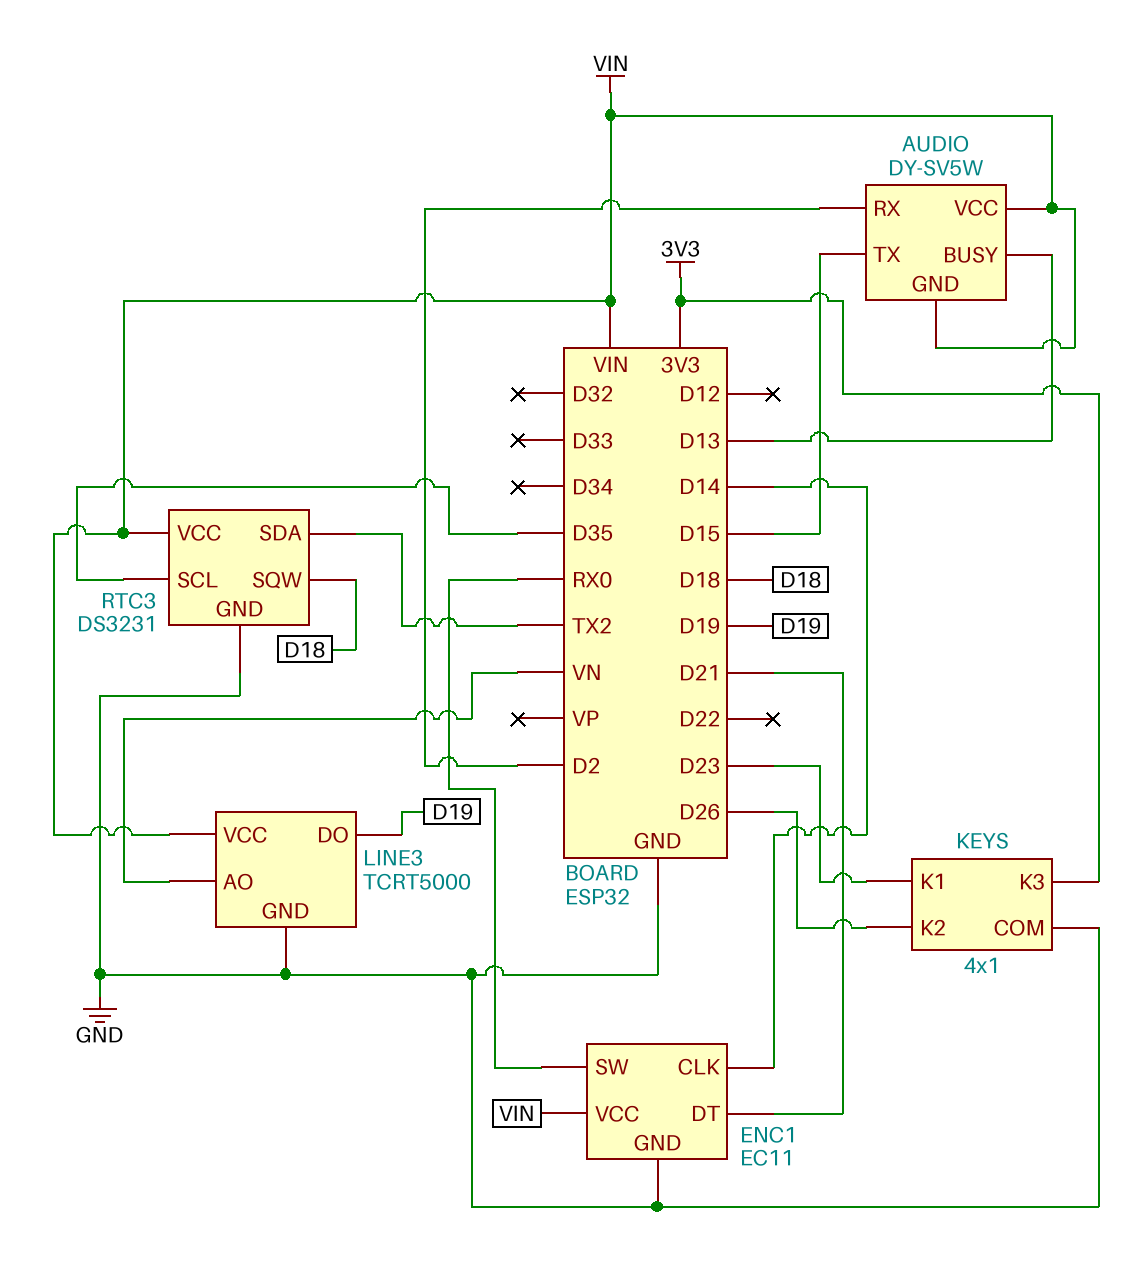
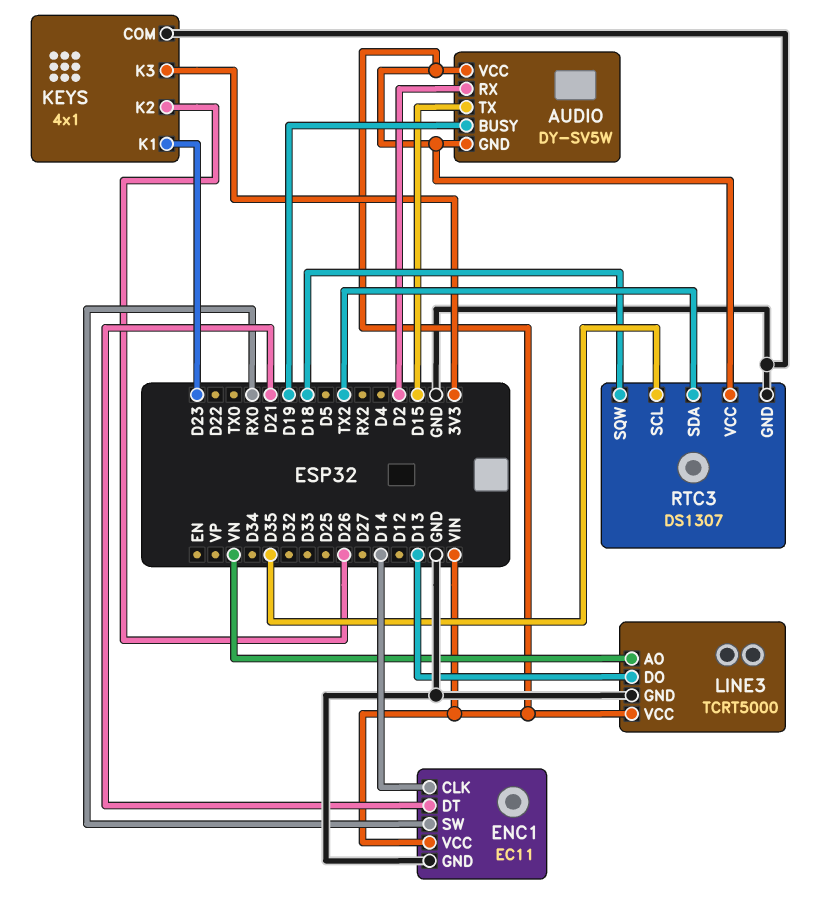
AUDIO pin BUSY: D13 -> D19
LINE3 pin DO: D19 -> D13
RTC3: DS3231 -> DS1307

